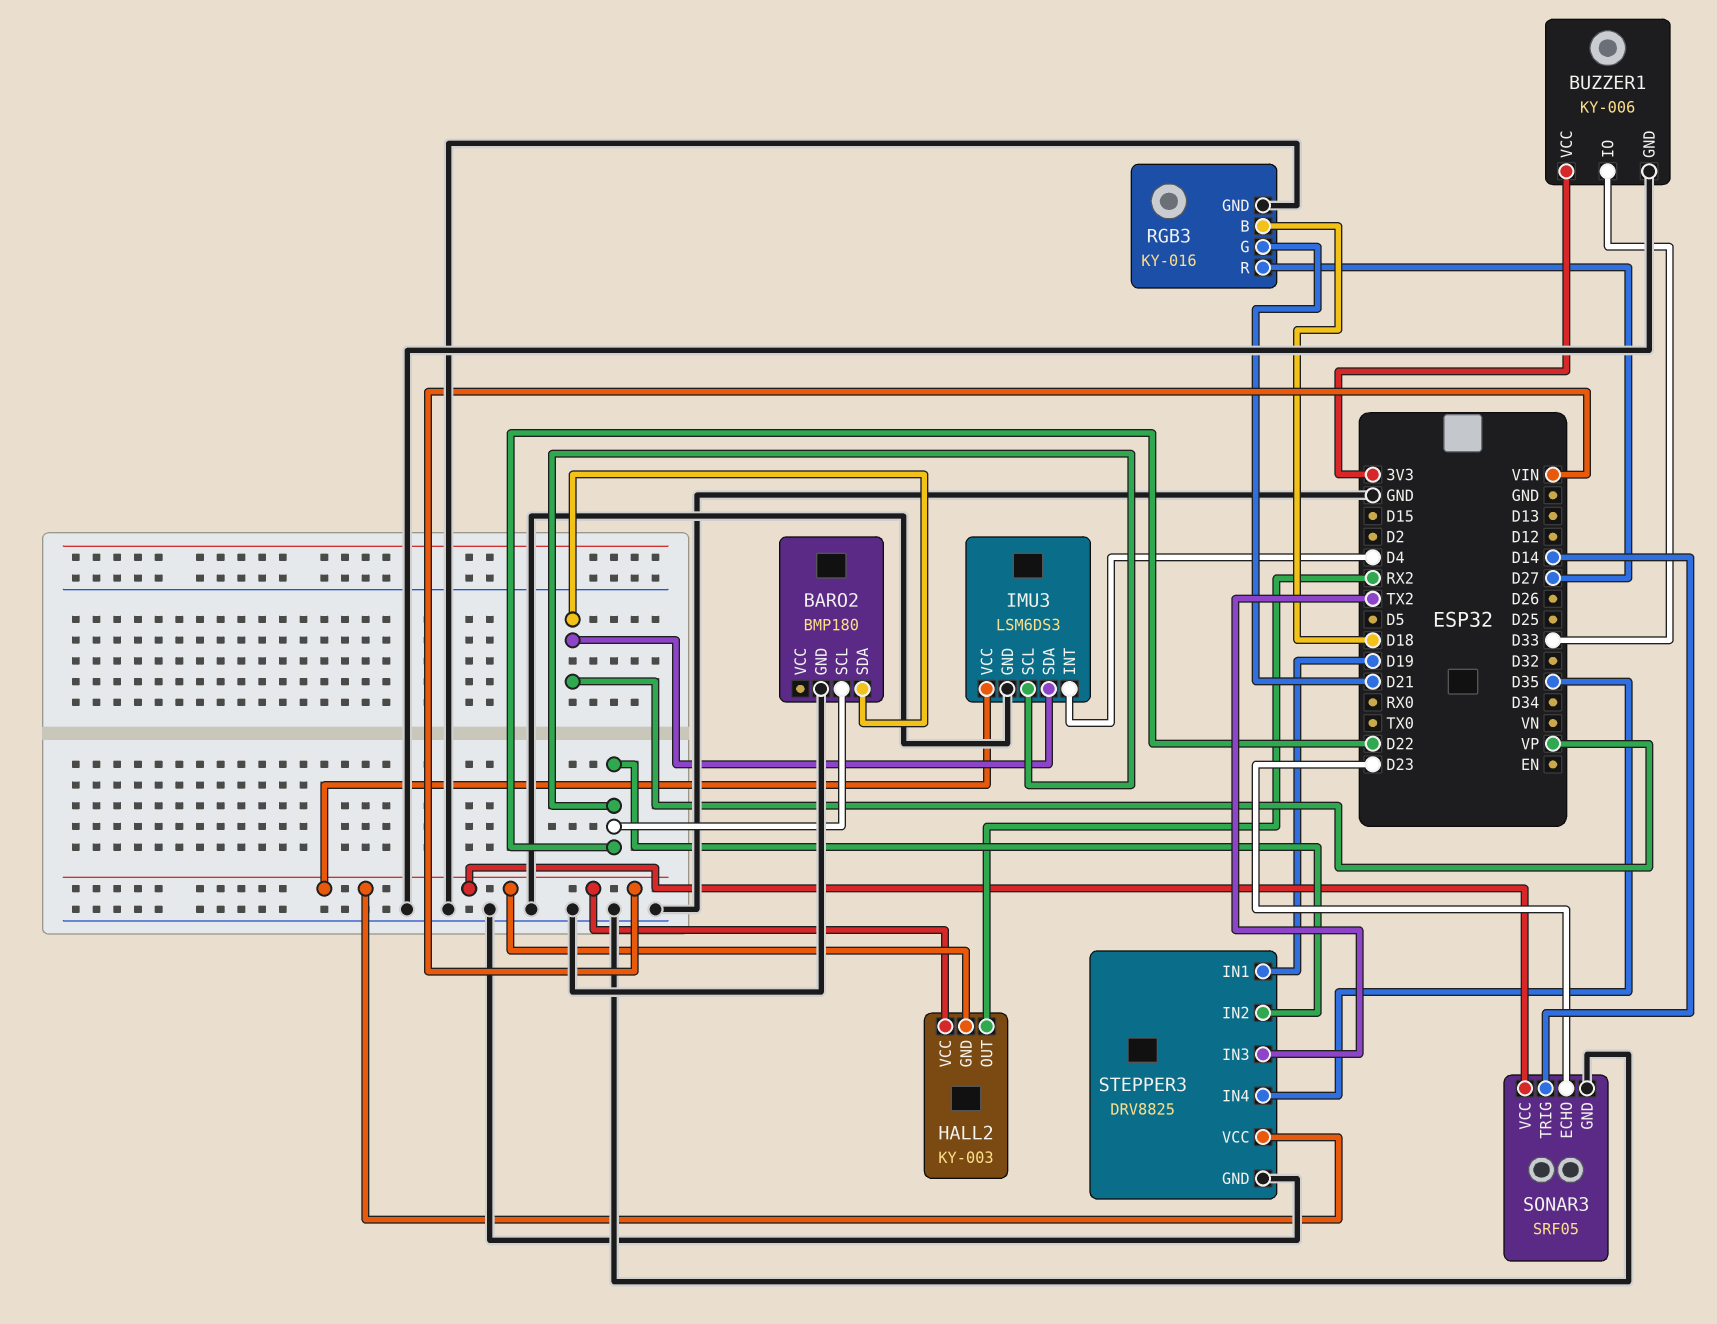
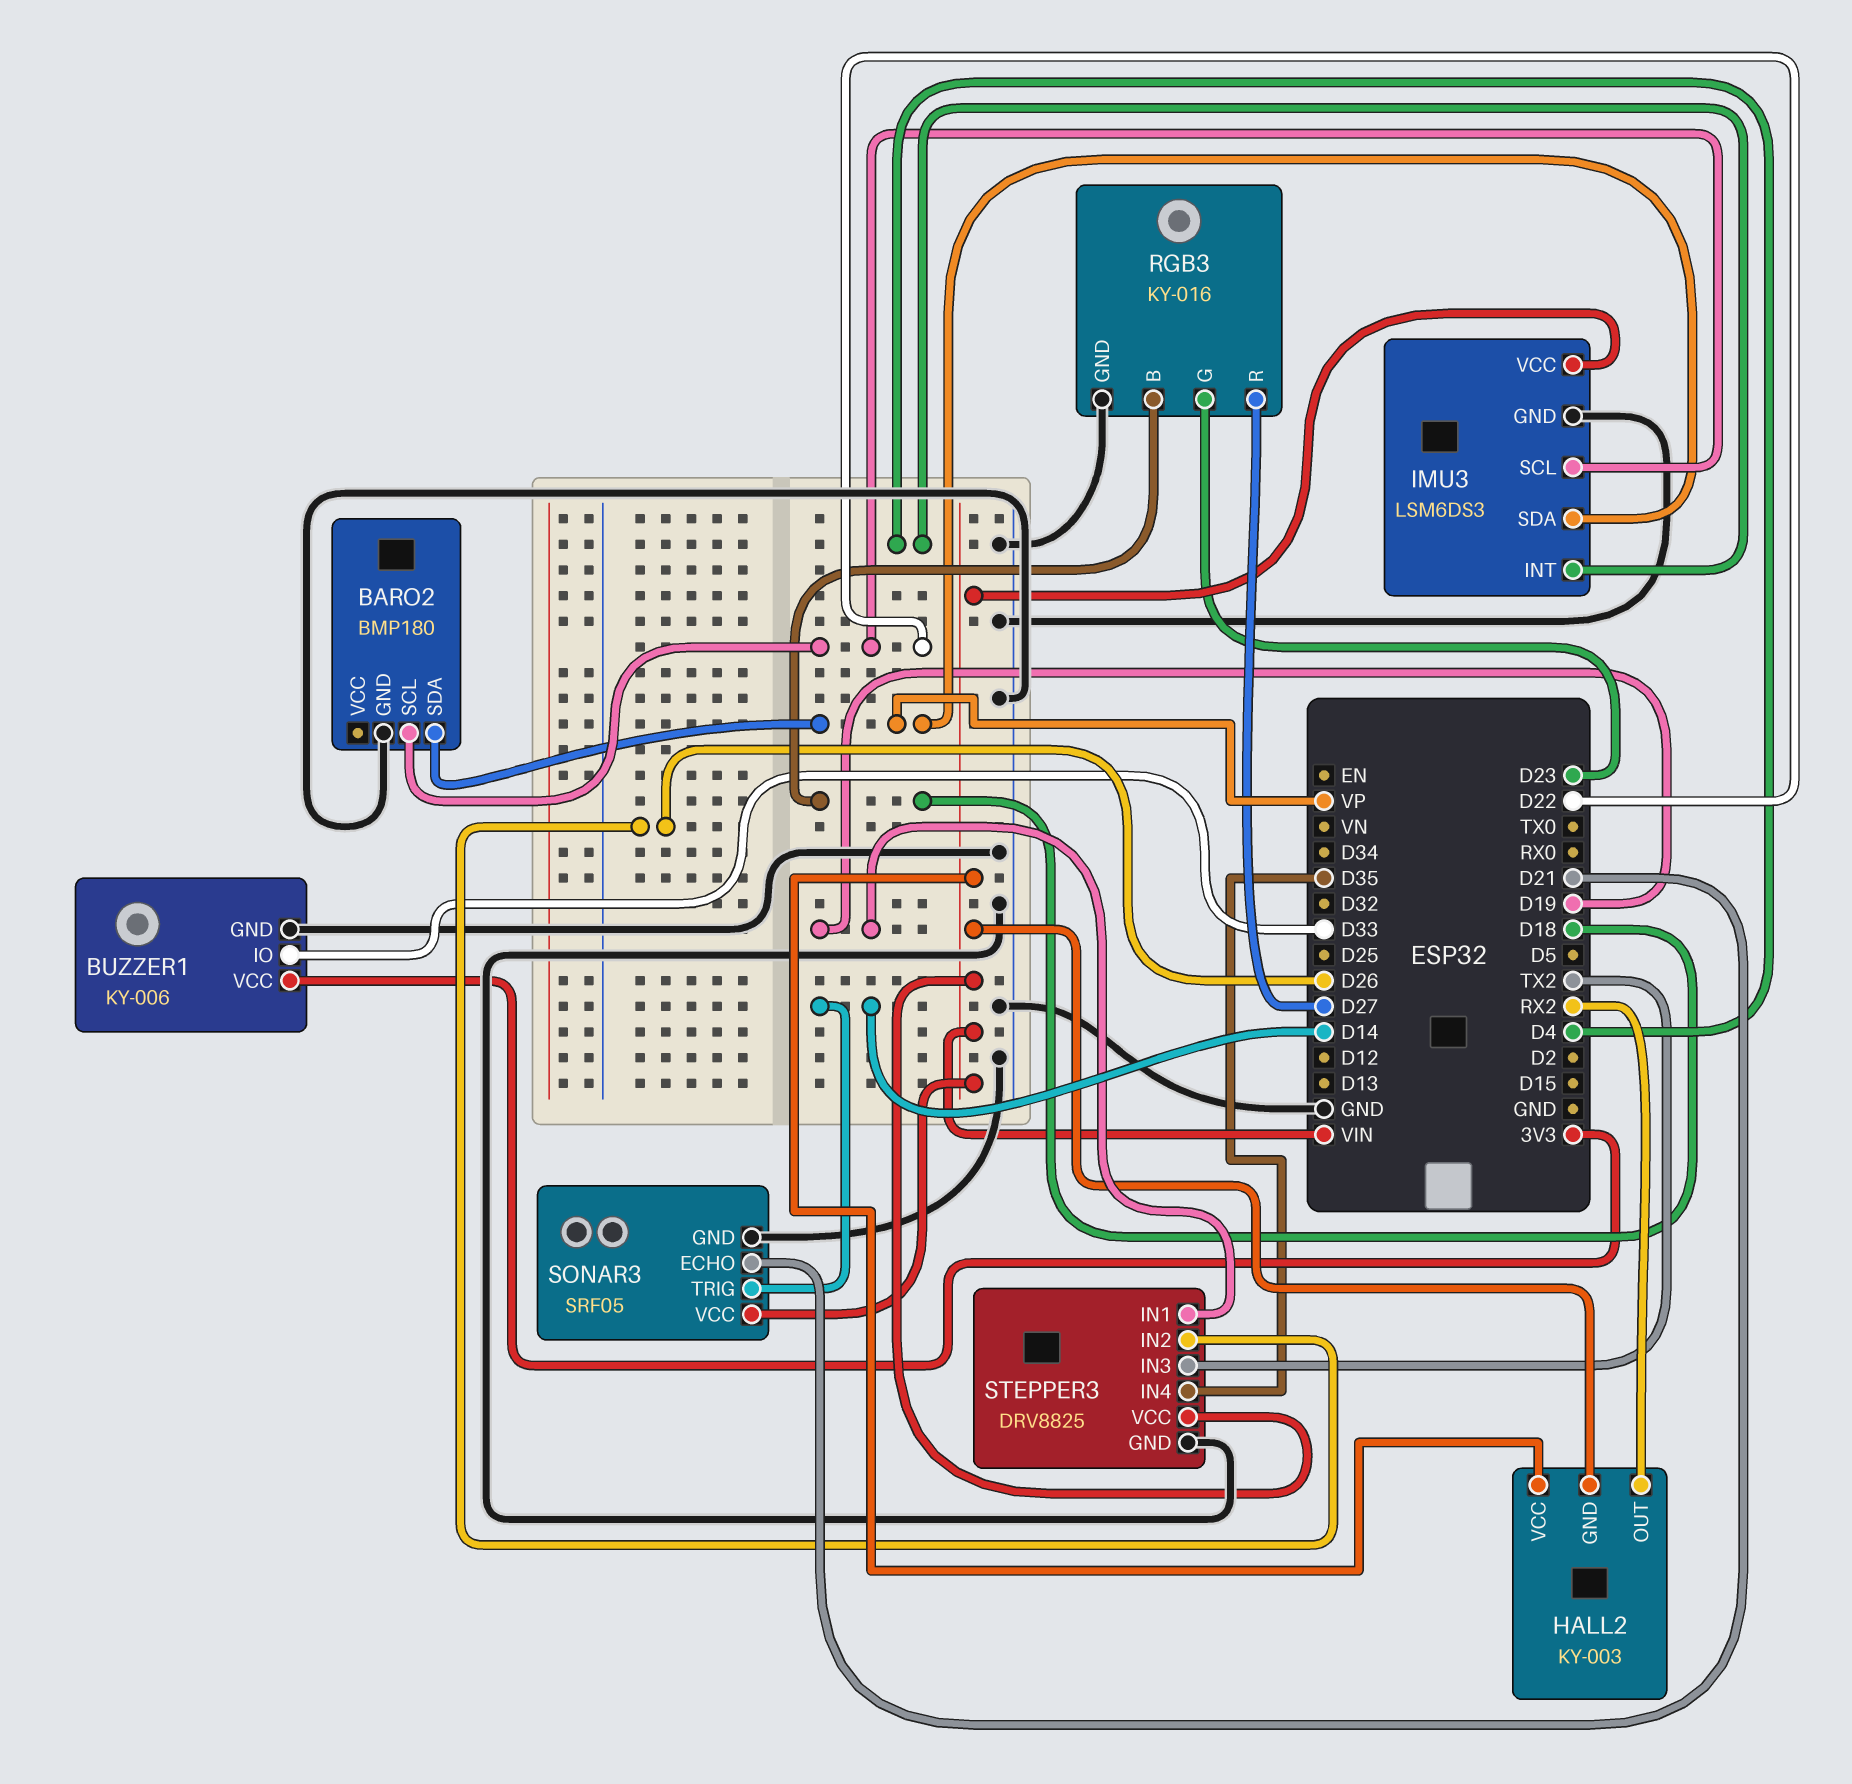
RGB3 pin G: D21 -> D23
SONAR3 pin ECHO: D23 -> D21
STEPPER3 pin IN2: D22 -> D26

